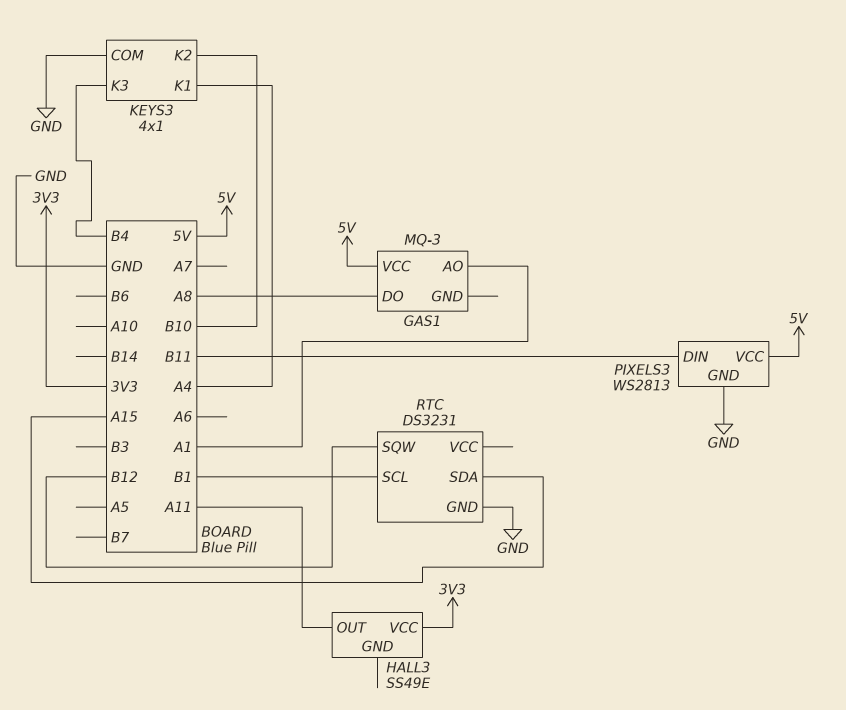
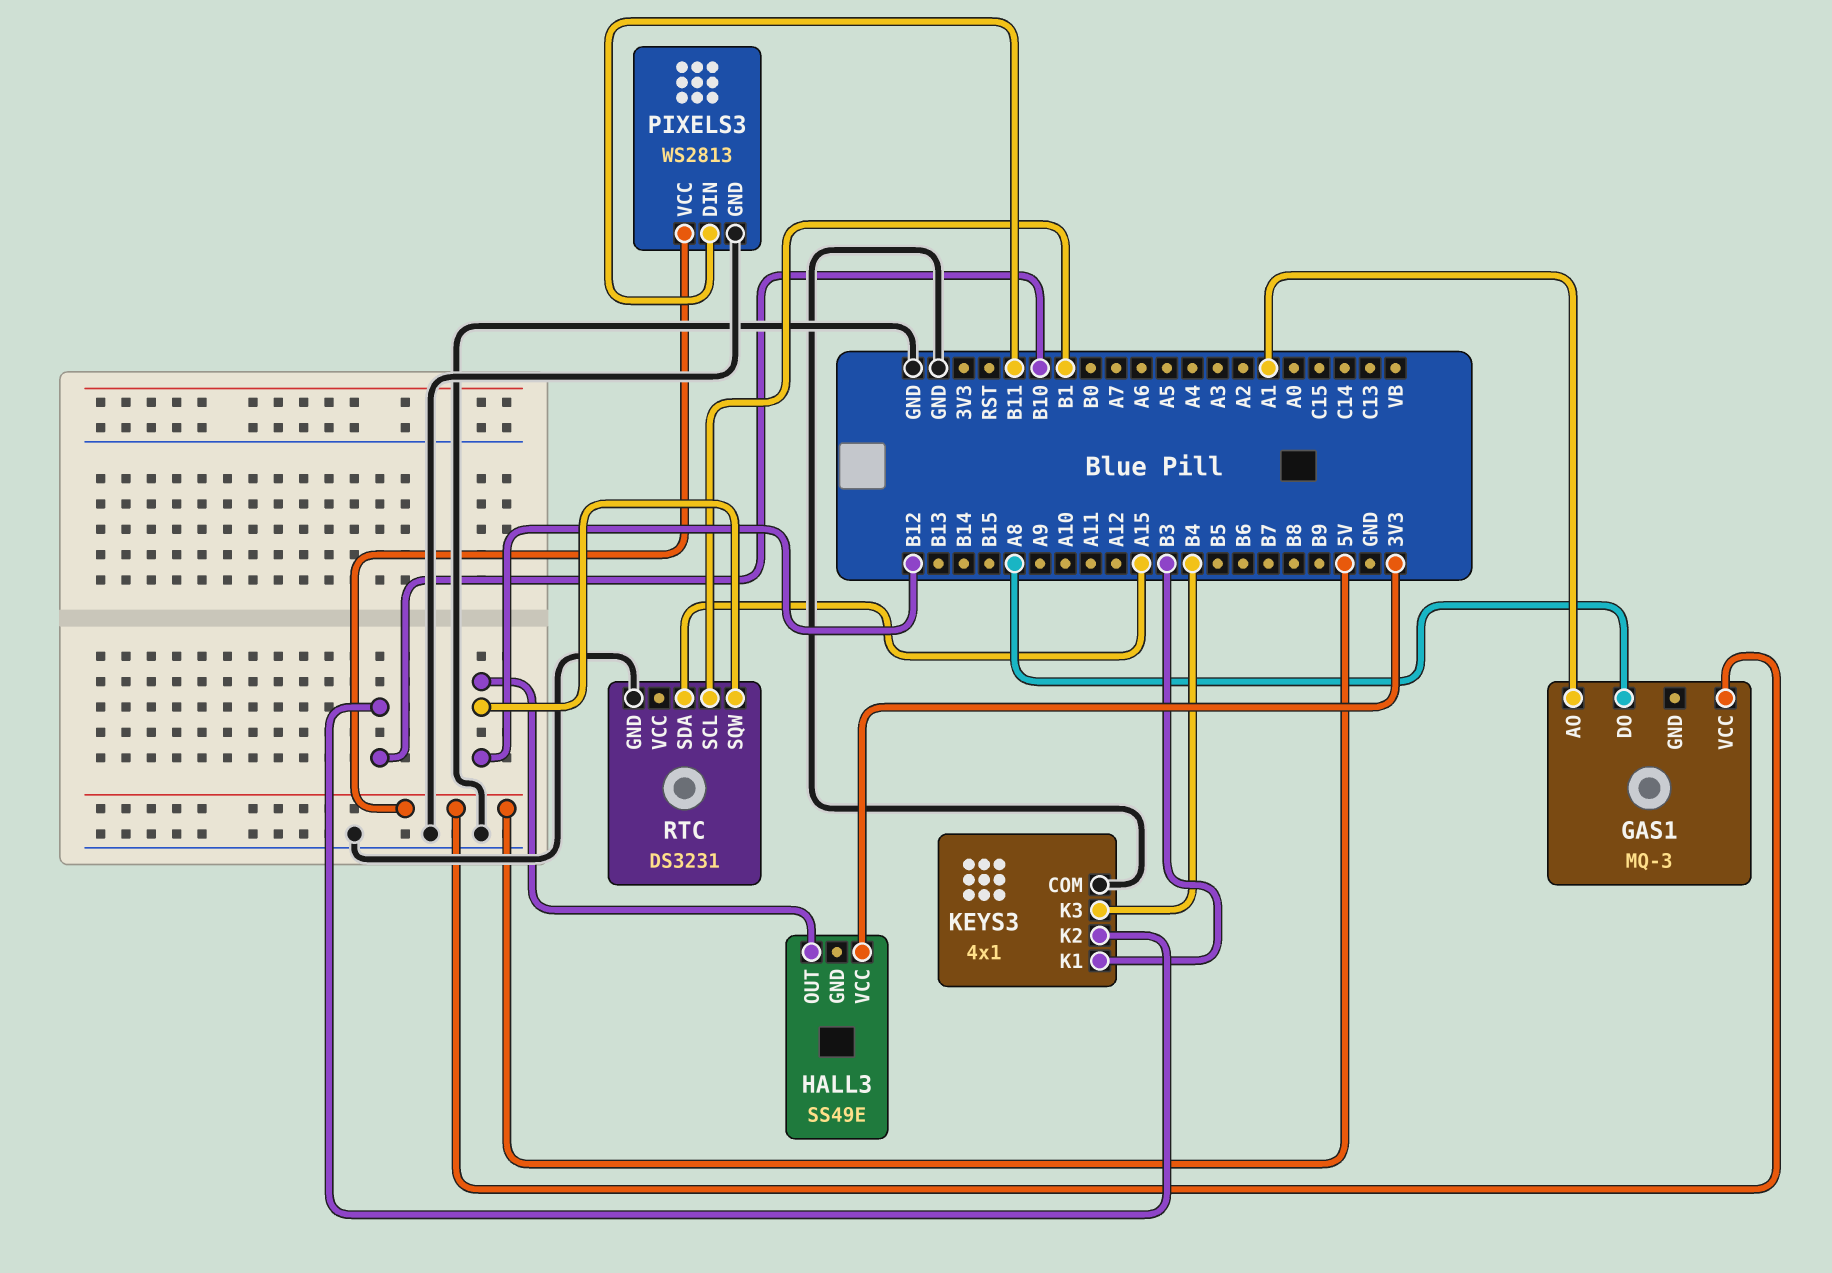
HALL3 pin OUT: A11 -> B12
KEYS3 pin K1: A4 -> B3

